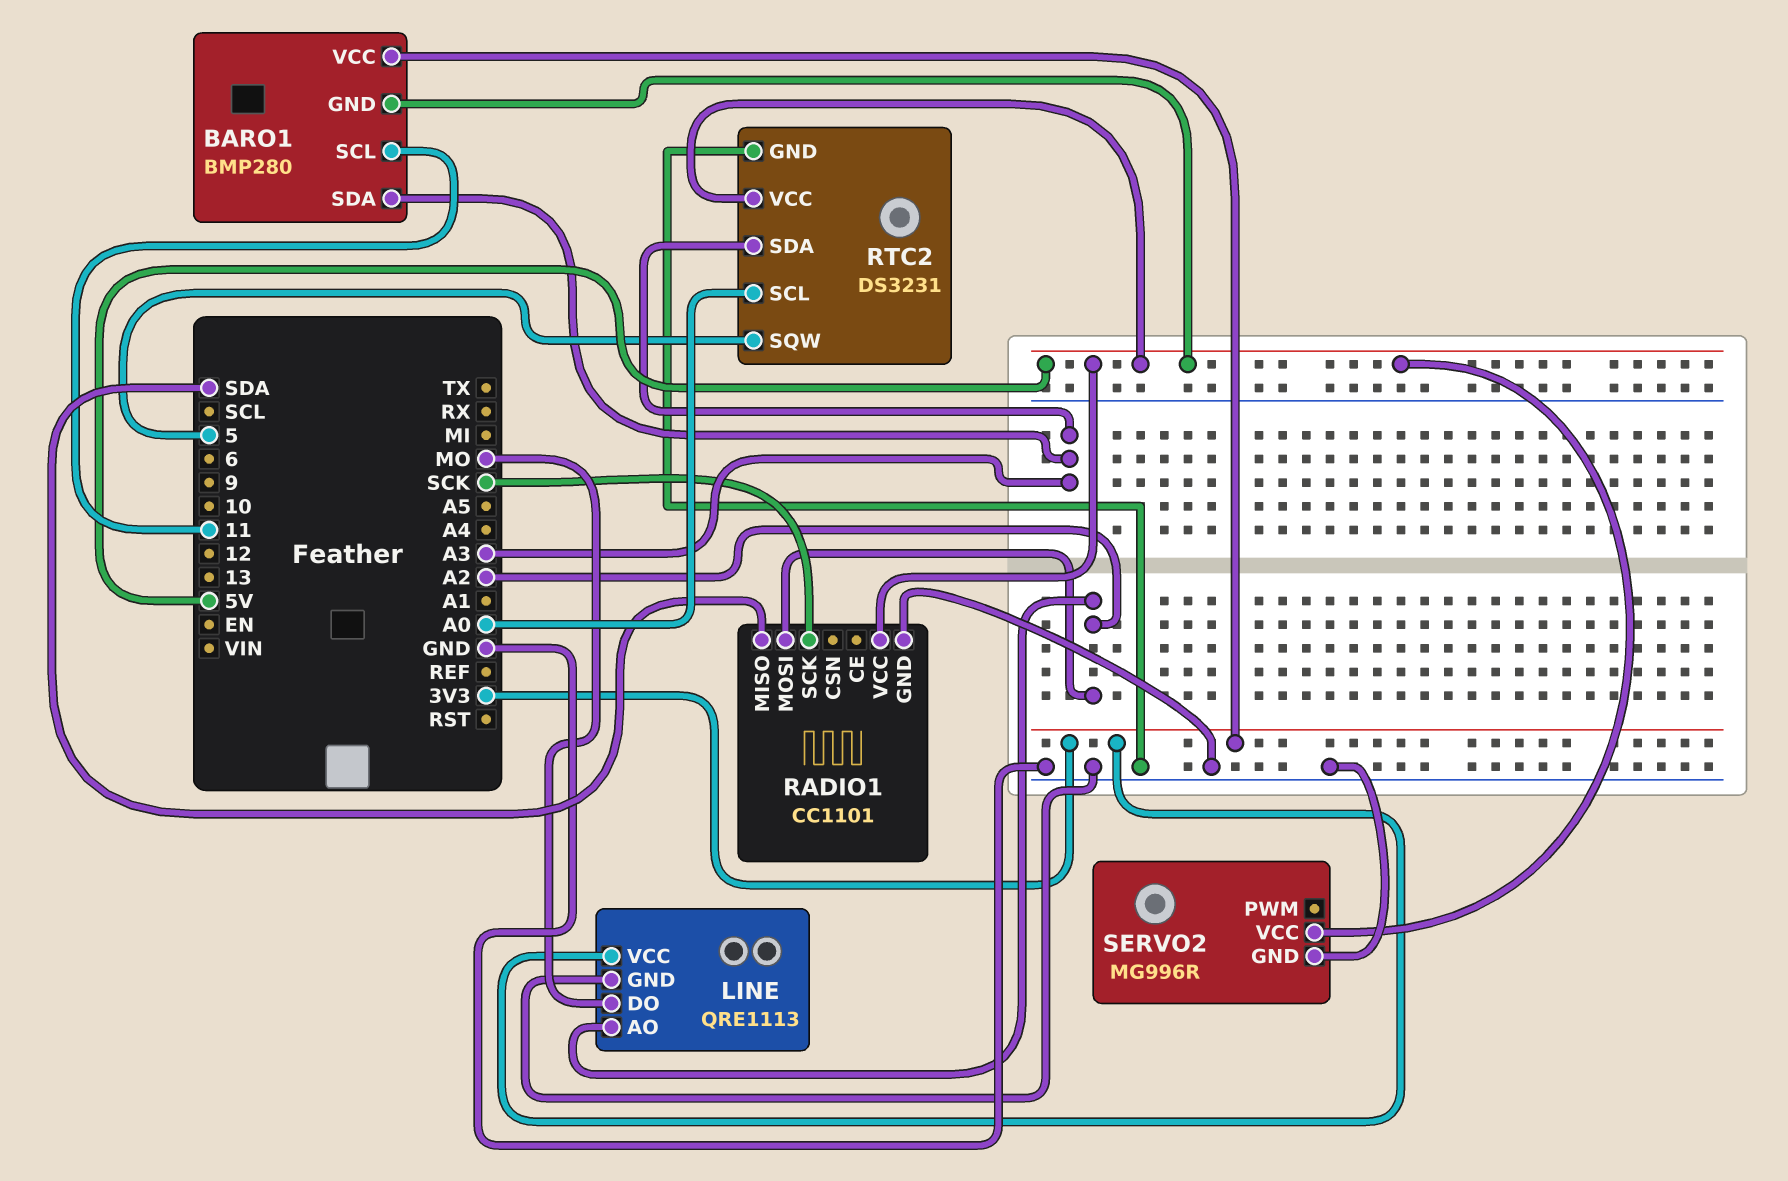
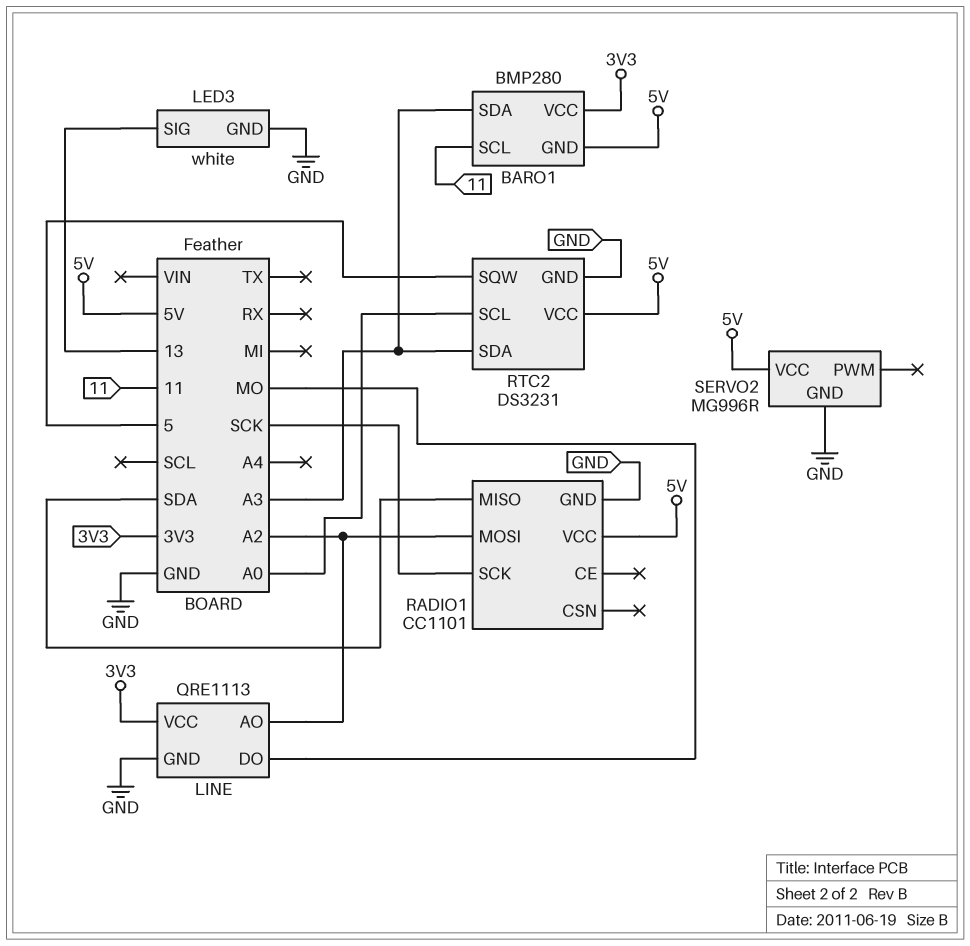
LED3: none -> white
LED3 pin GND: none -> GND
LED3 pin SIG: none -> 13

